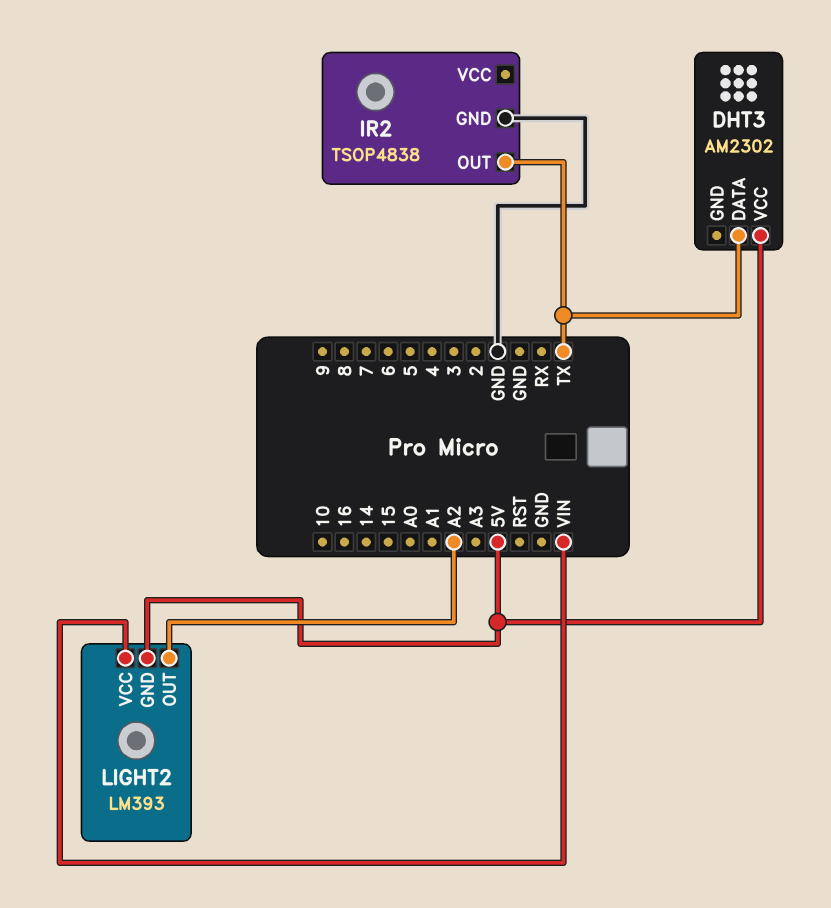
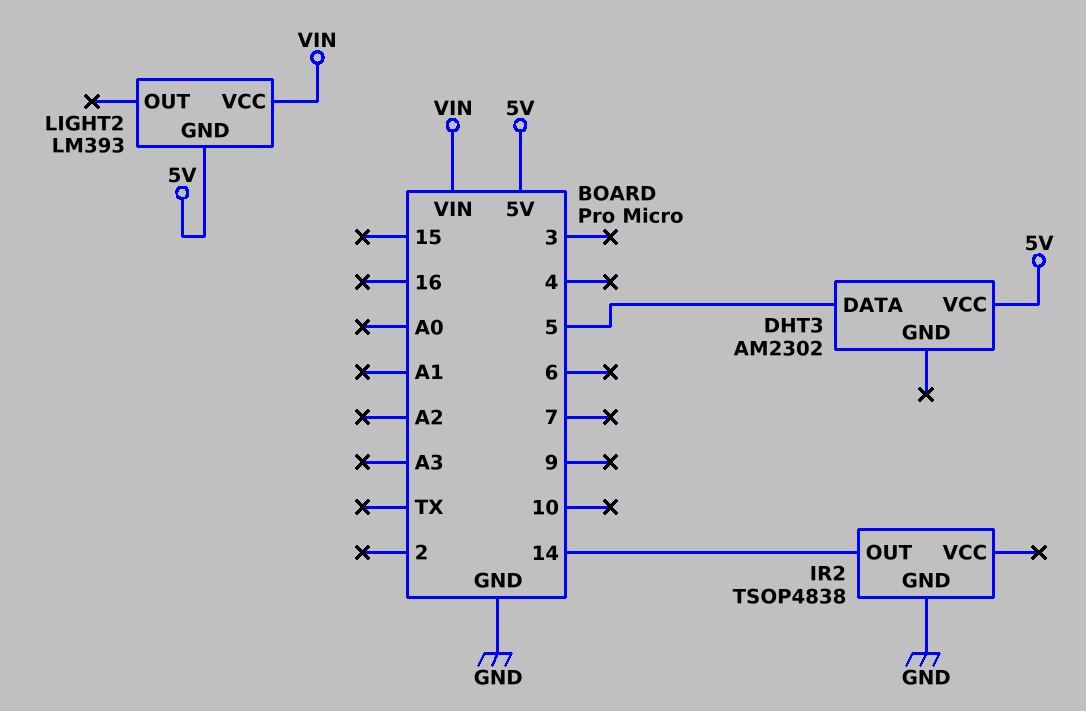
DHT3 pin DATA: TX -> 5
IR2 pin OUT: TX -> 14
LIGHT2 pin OUT: A2 -> none

